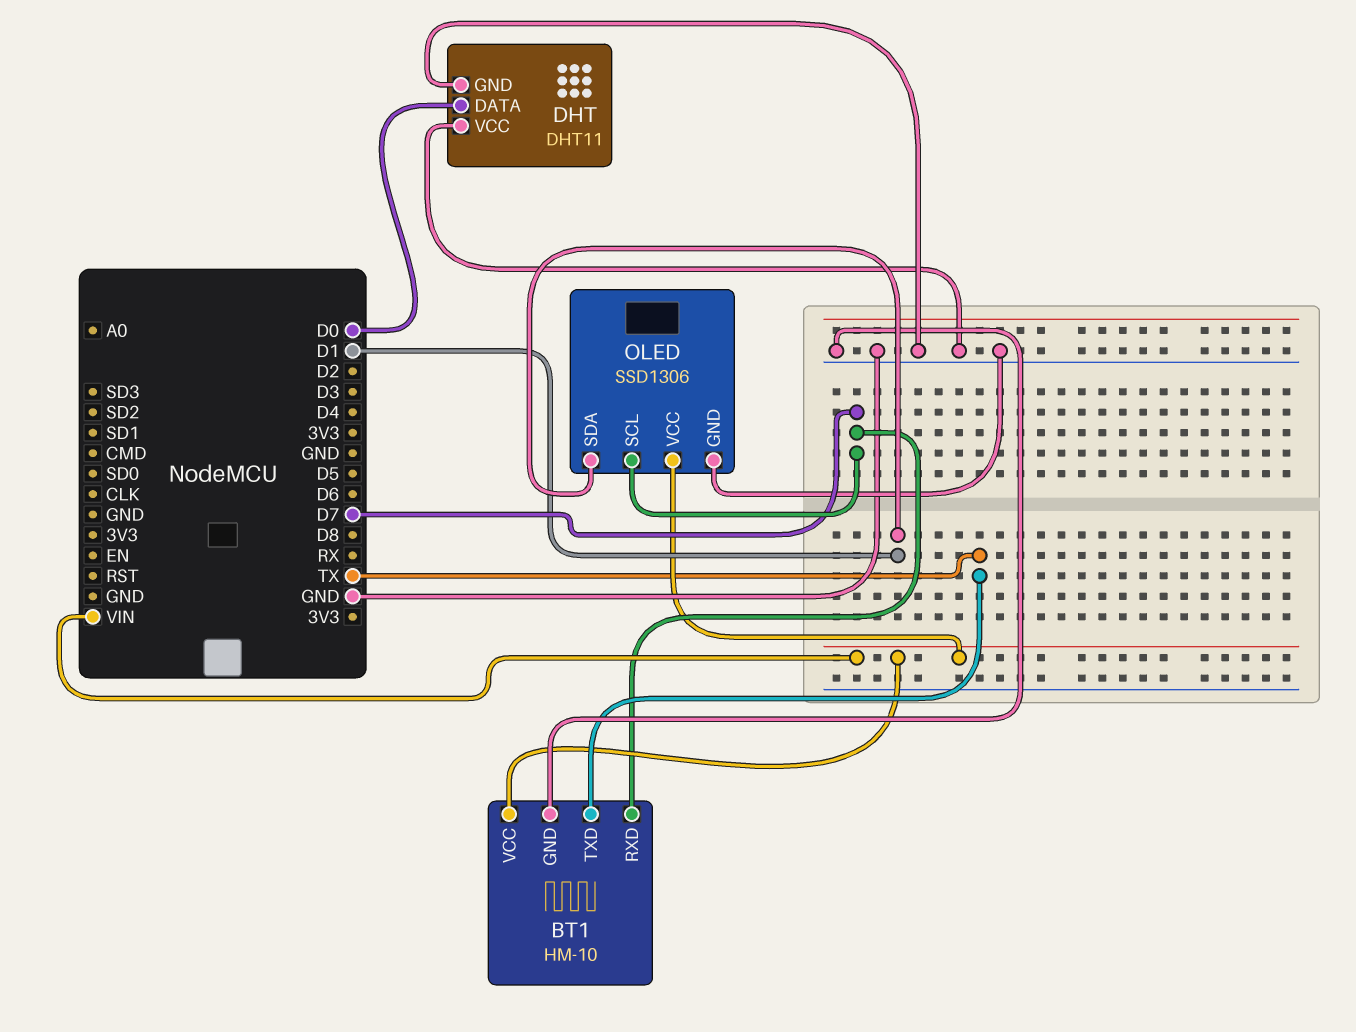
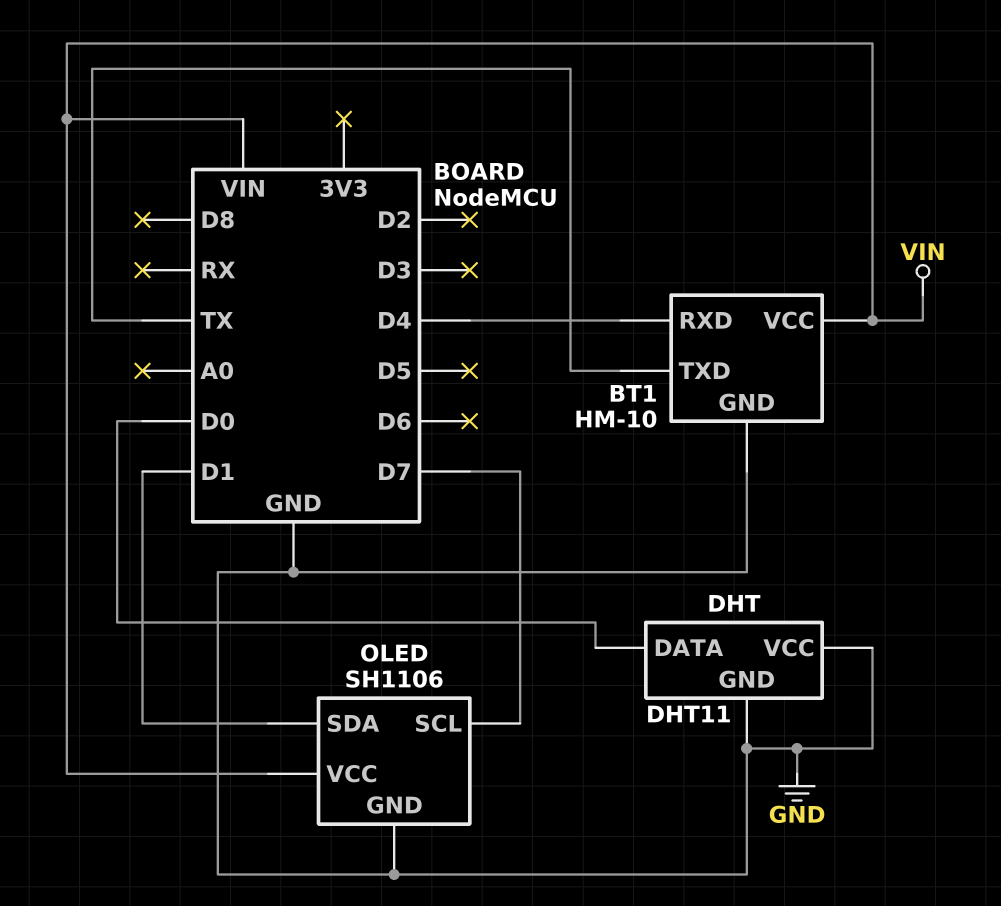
BT1 pin RXD: D7 -> D4
OLED: SSD1306 -> SH1106

